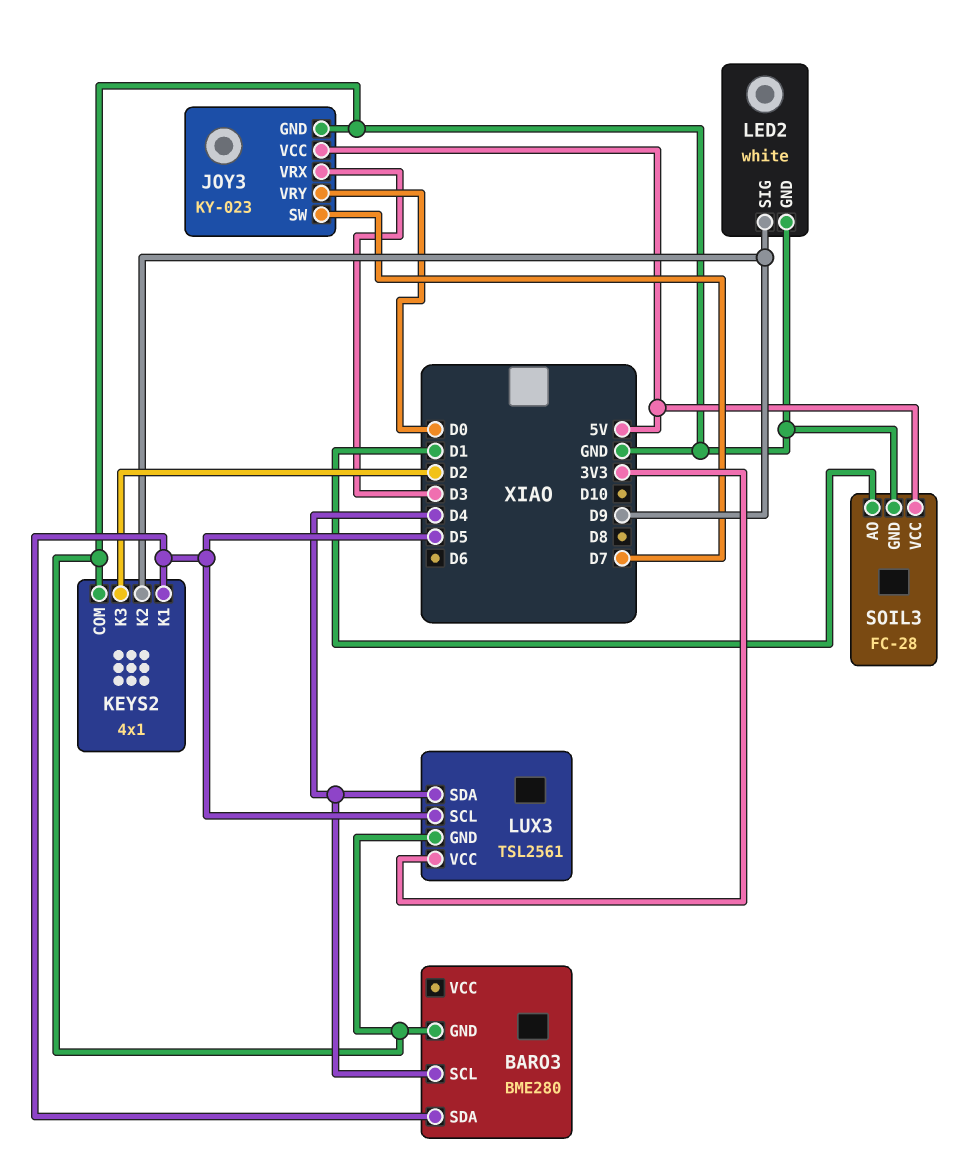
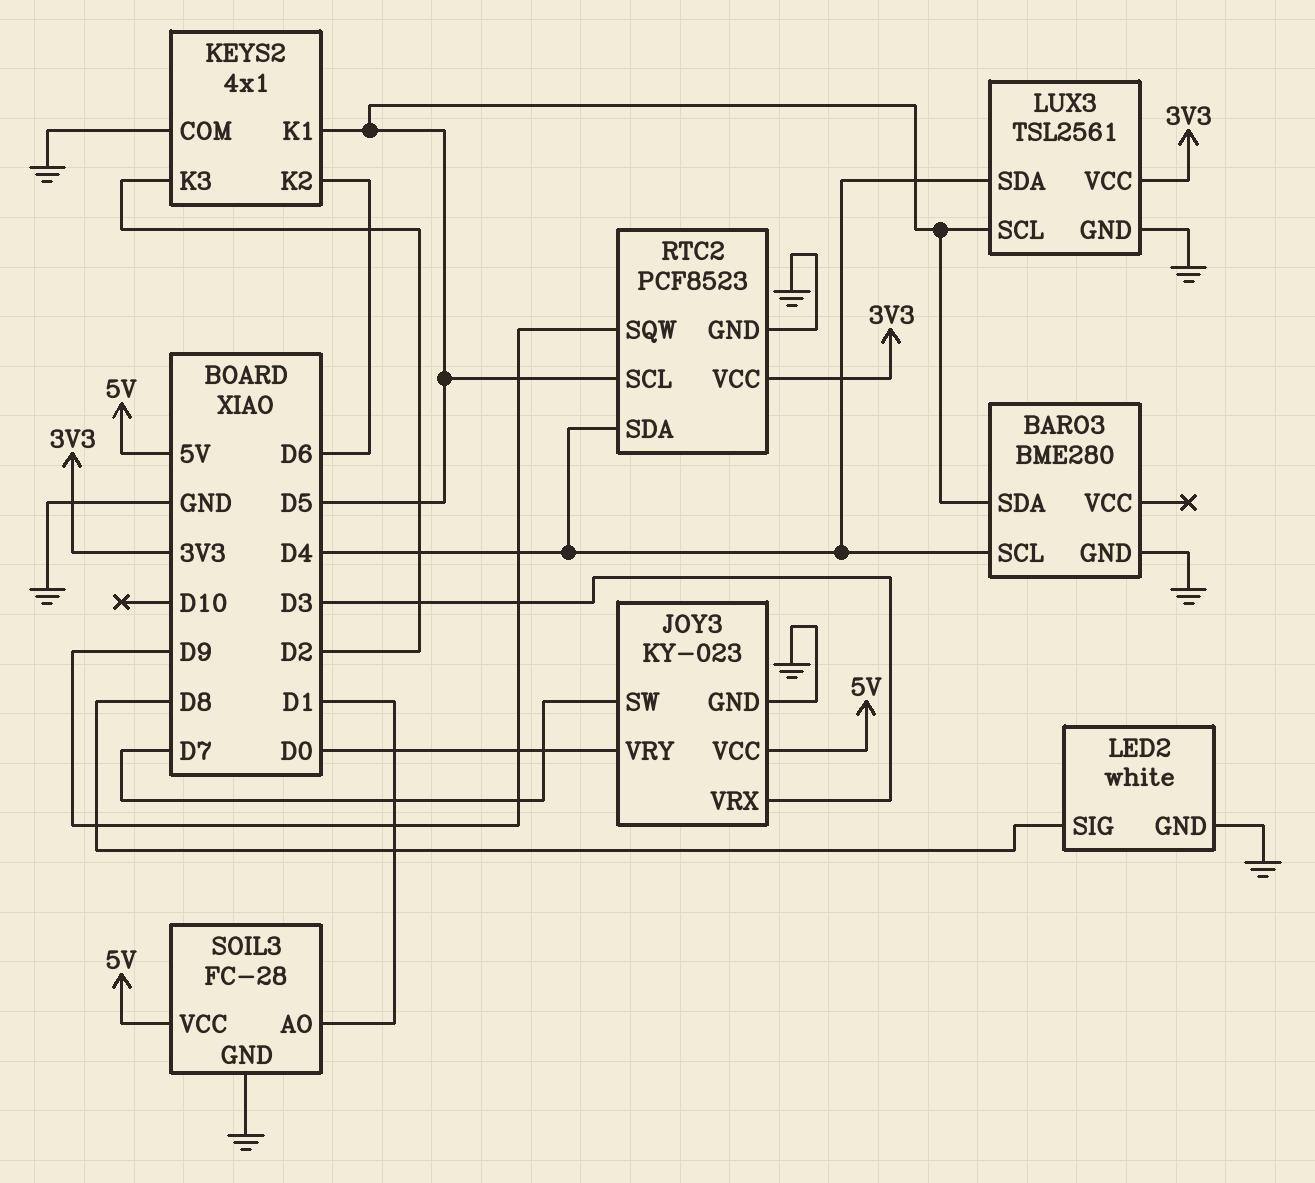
KEYS2 pin K2: D9 -> D6
LED2 pin SIG: D9 -> D8
RTC2: none -> PCF8523
RTC2 pin GND: none -> GND
RTC2 pin SCL: none -> D5
RTC2 pin SDA: none -> D4
RTC2 pin SQW: none -> D9
RTC2 pin VCC: none -> 3V3

